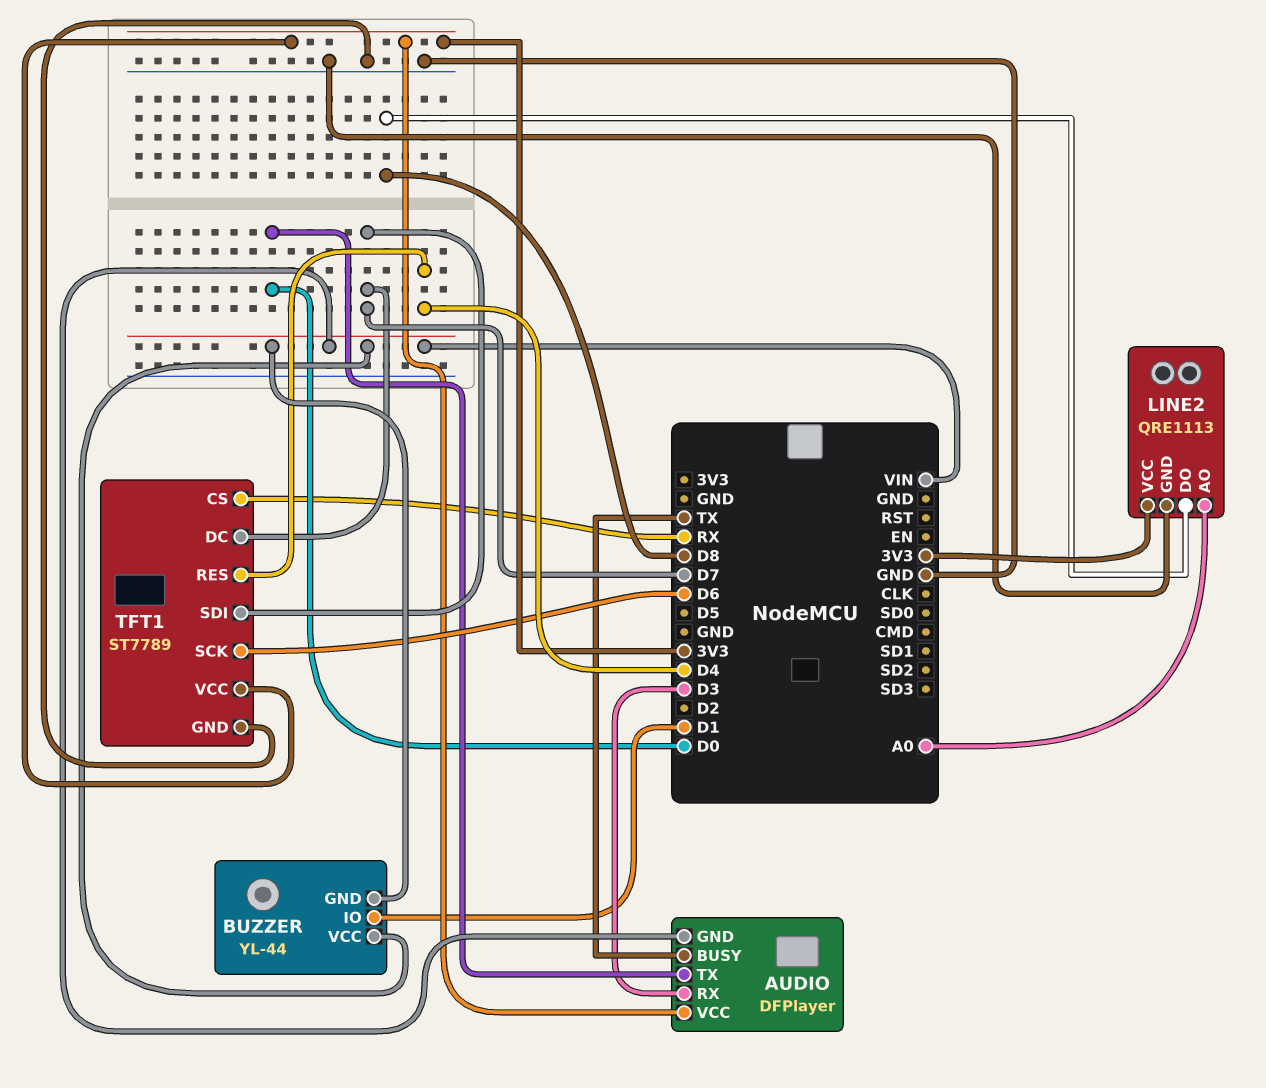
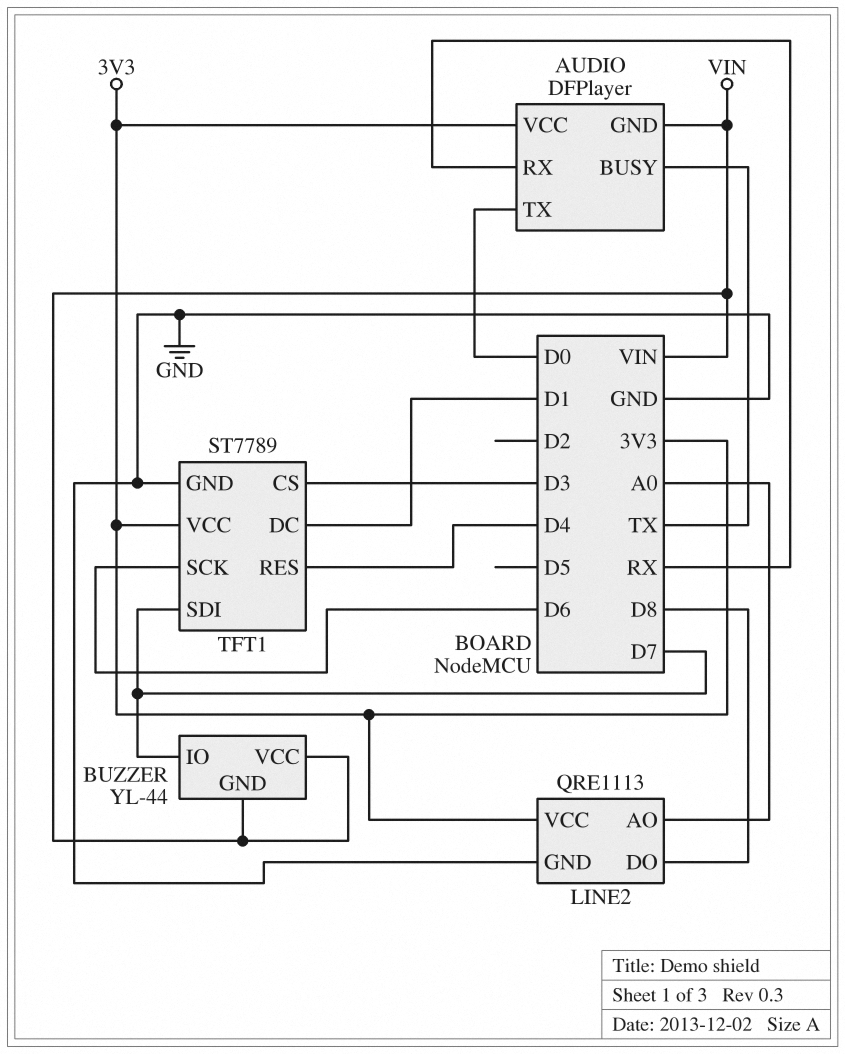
AUDIO pin RX: D3 -> RX
BUZZER pin IO: D1 -> D7
TFT1 pin CS: RX -> D3
TFT1 pin DC: D7 -> D1

